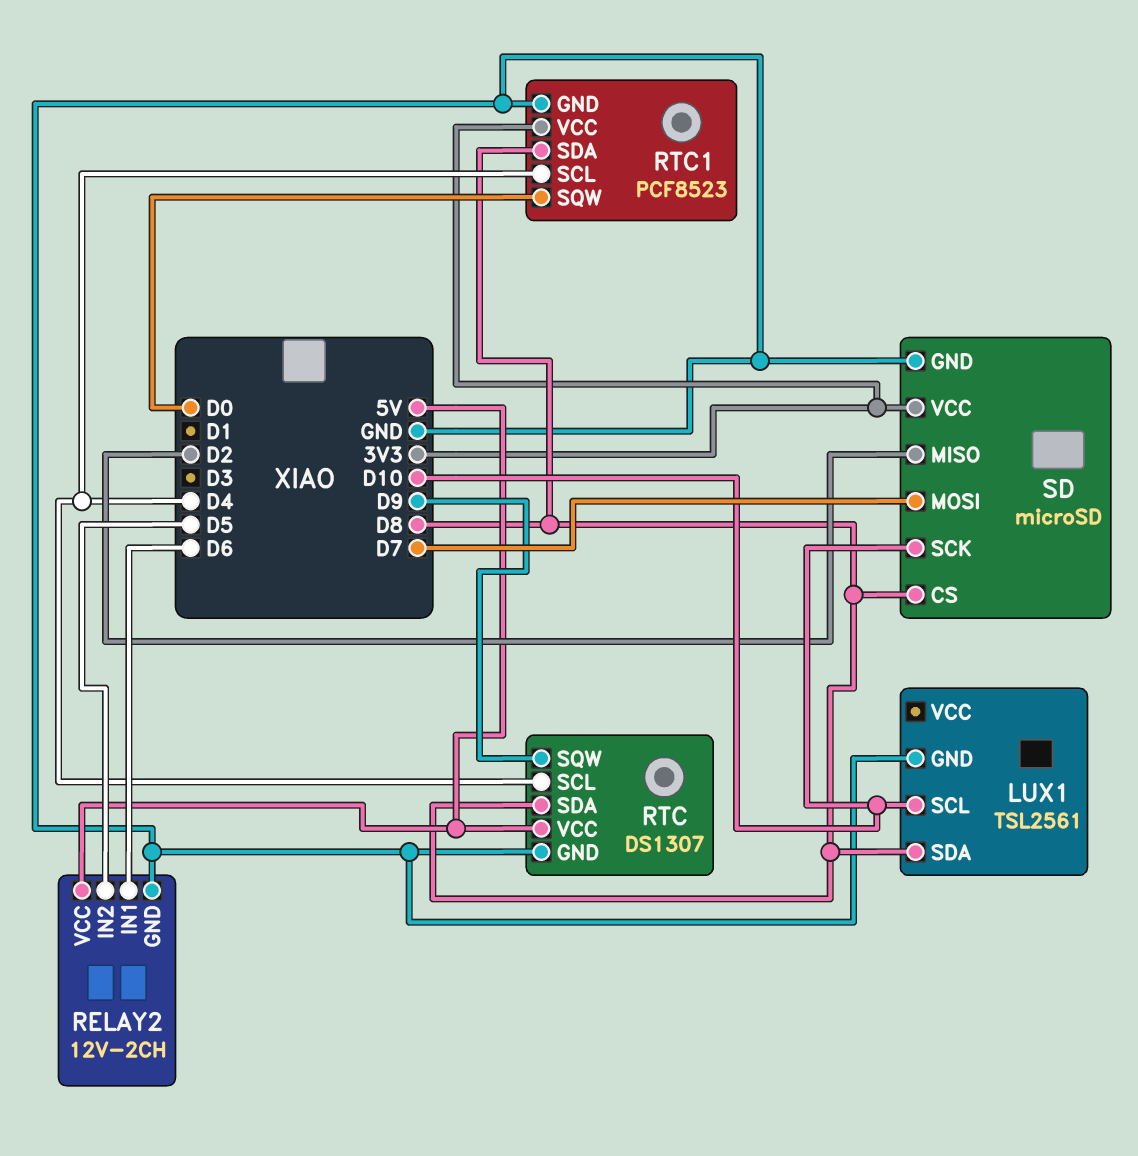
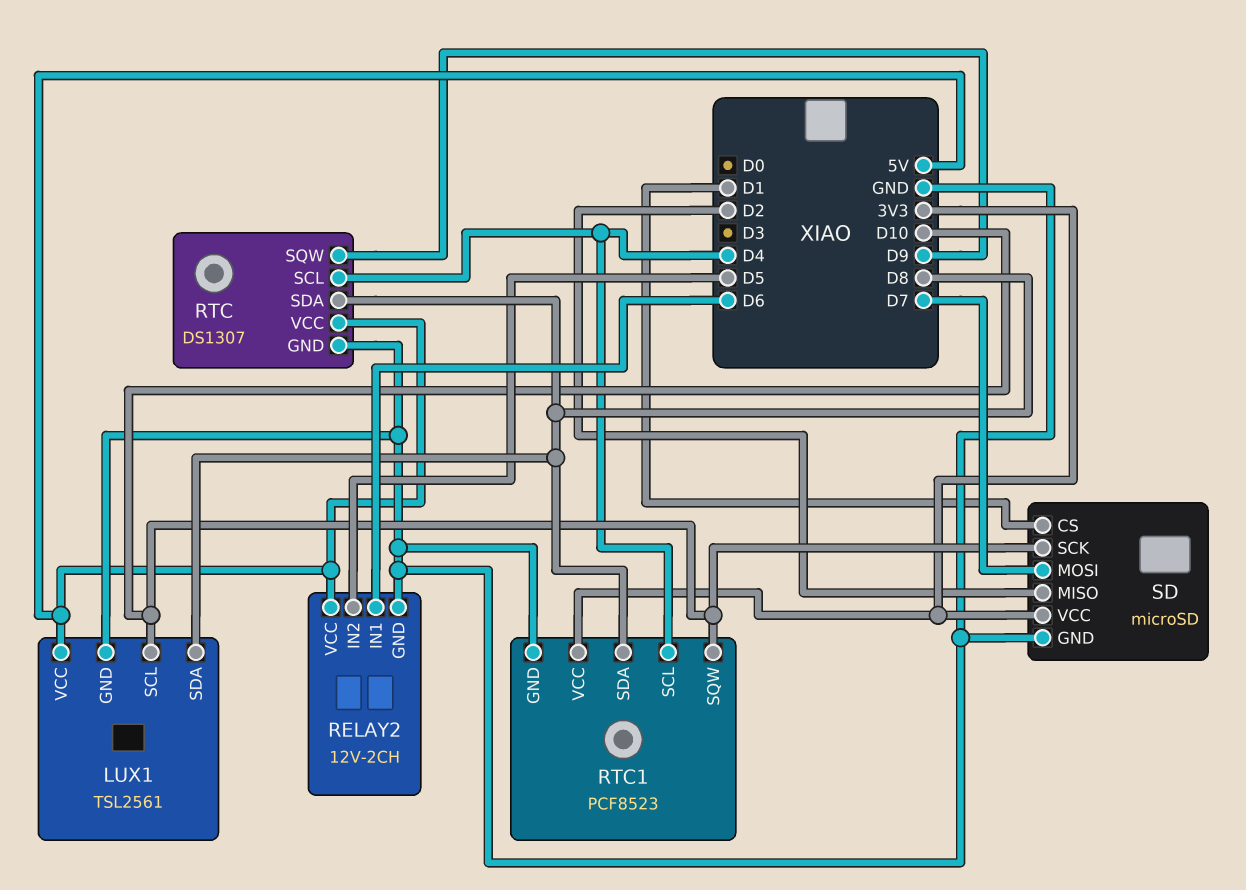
LUX1 pin VCC: none -> 5V
RTC1 pin SQW: D0 -> D10
SD pin CS: D8 -> D1

